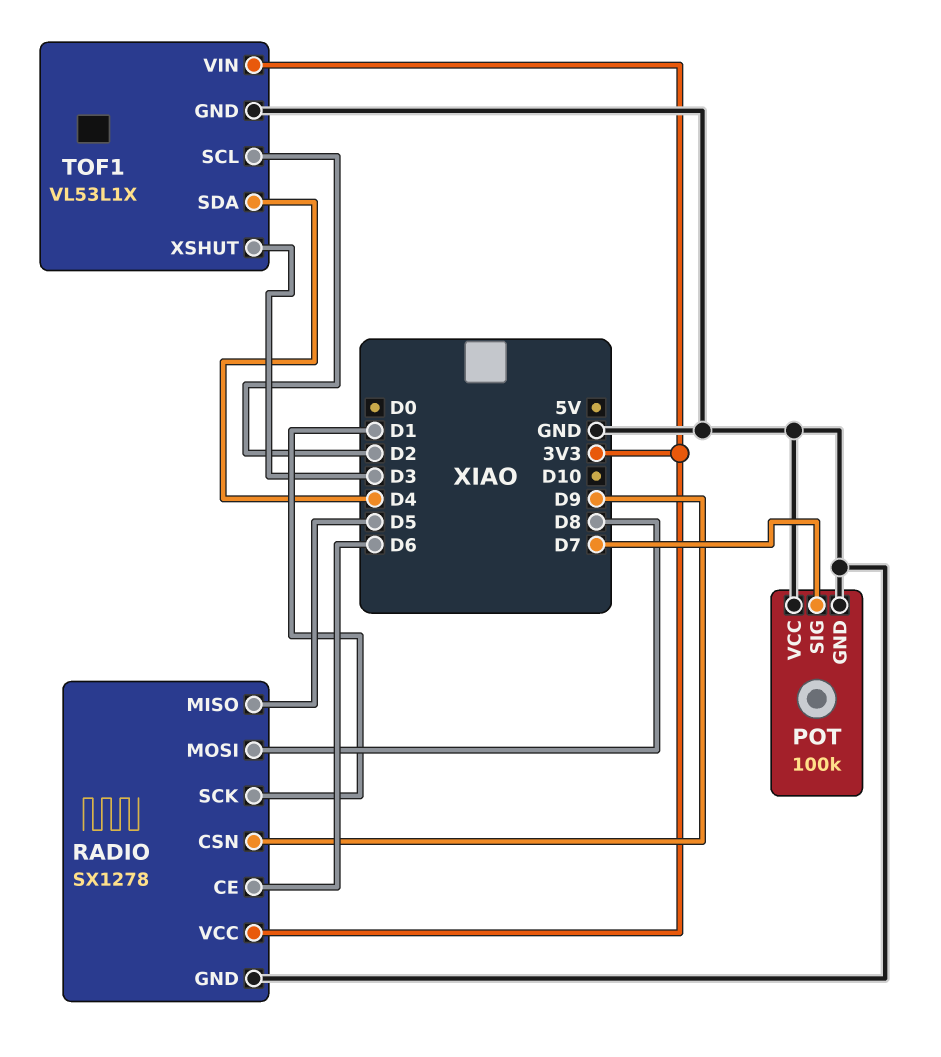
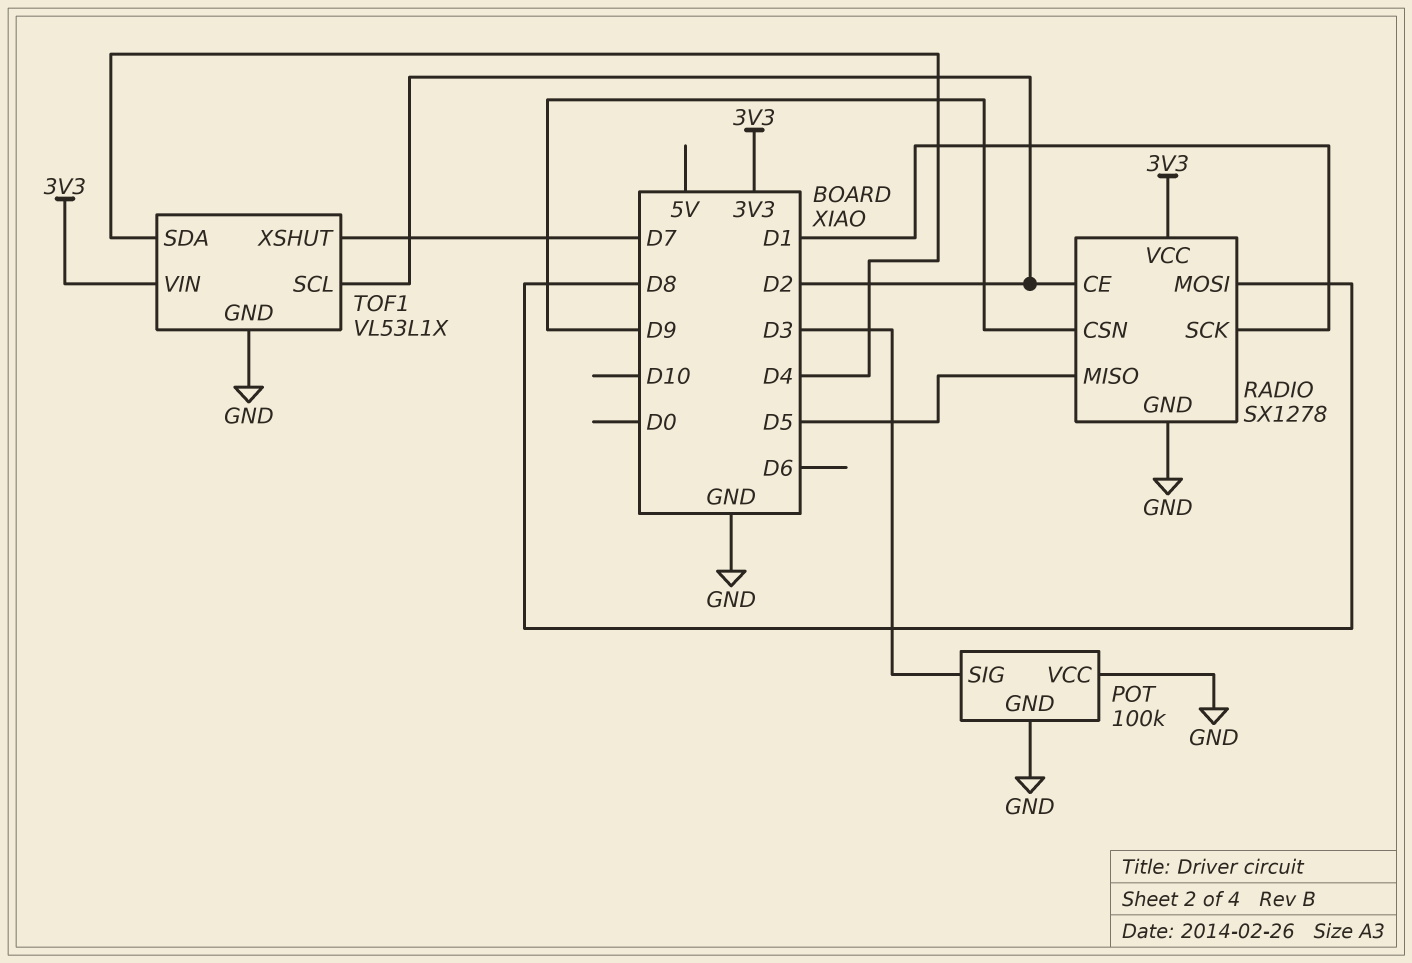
POT pin SIG: D7 -> D3
RADIO pin CE: D6 -> D2
TOF1 pin XSHUT: D3 -> D7

